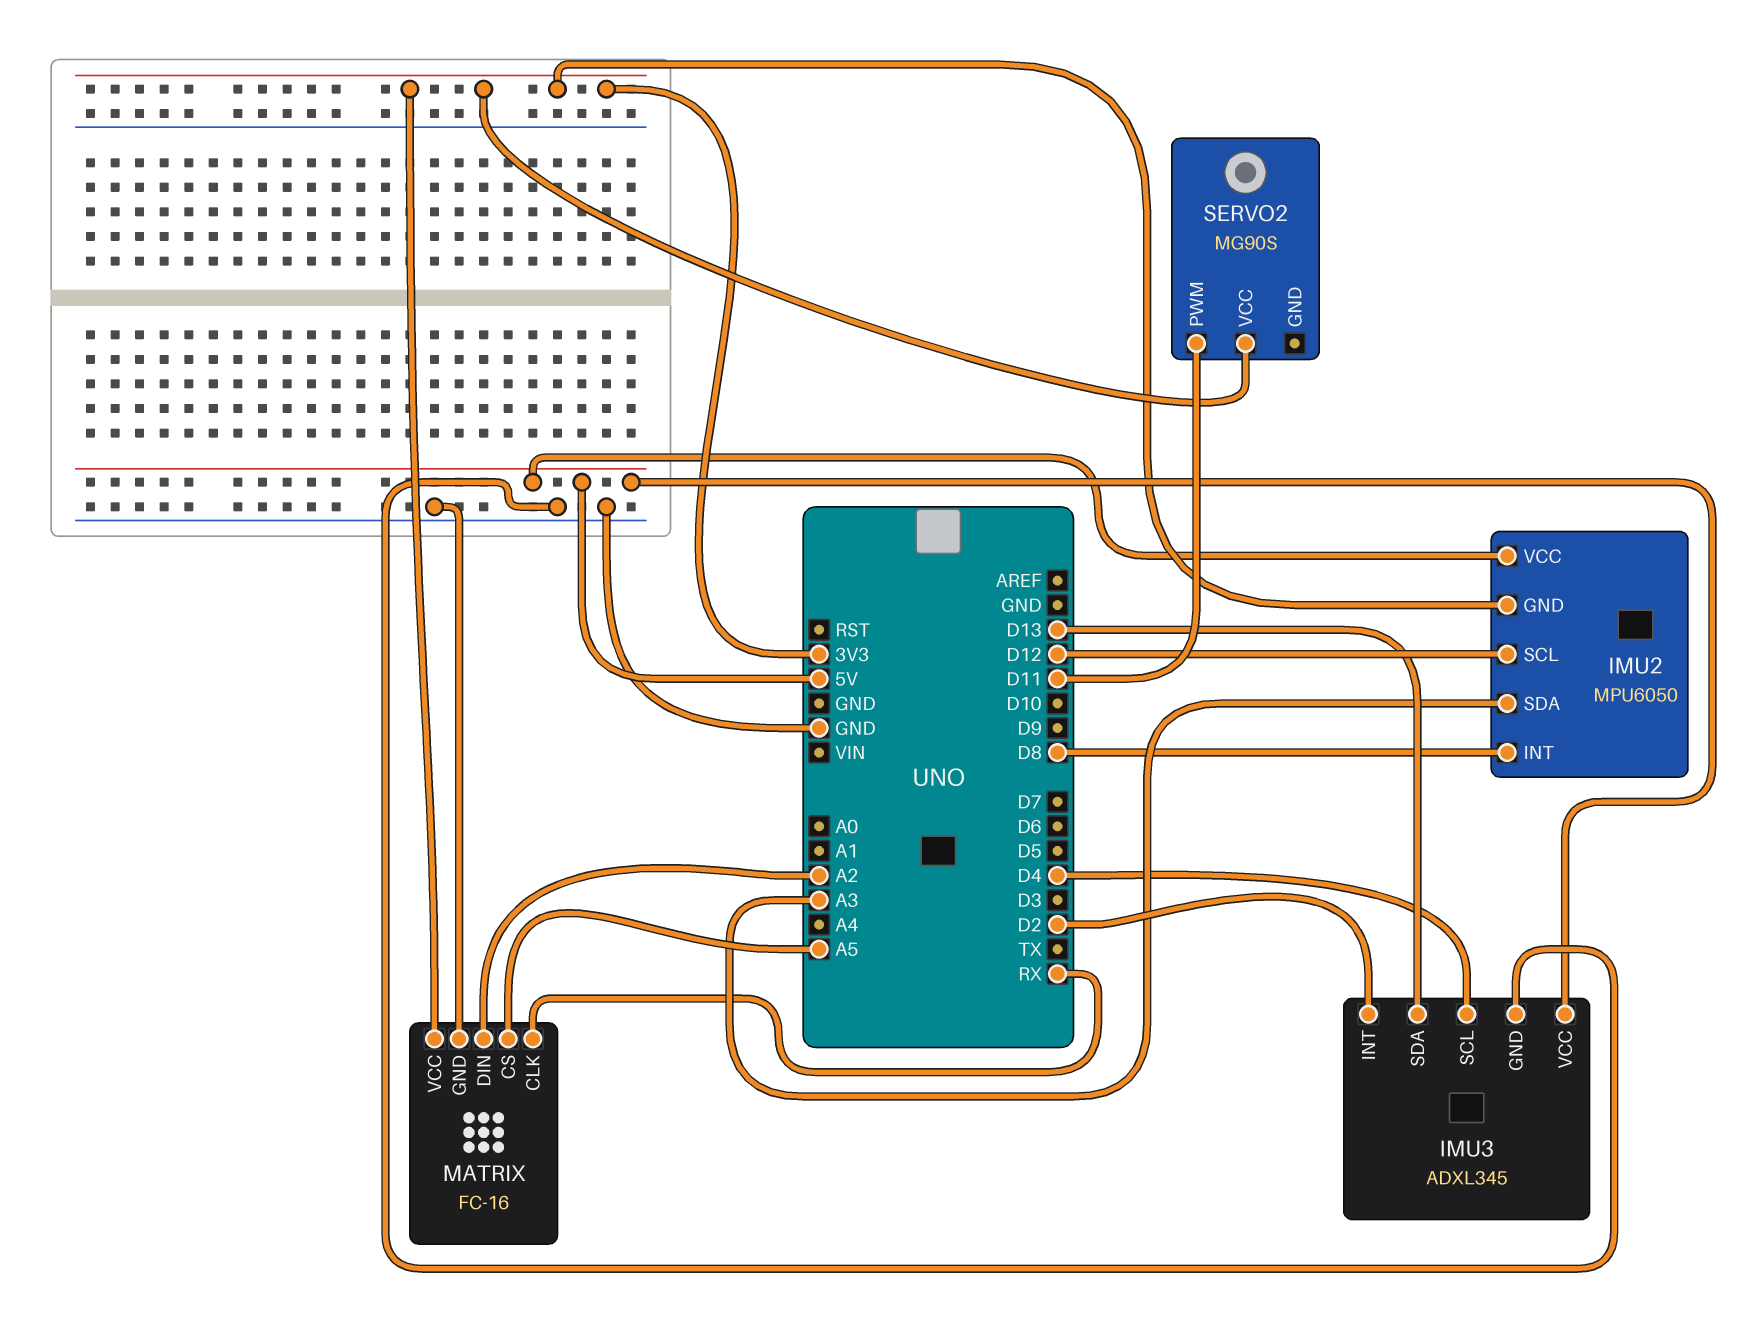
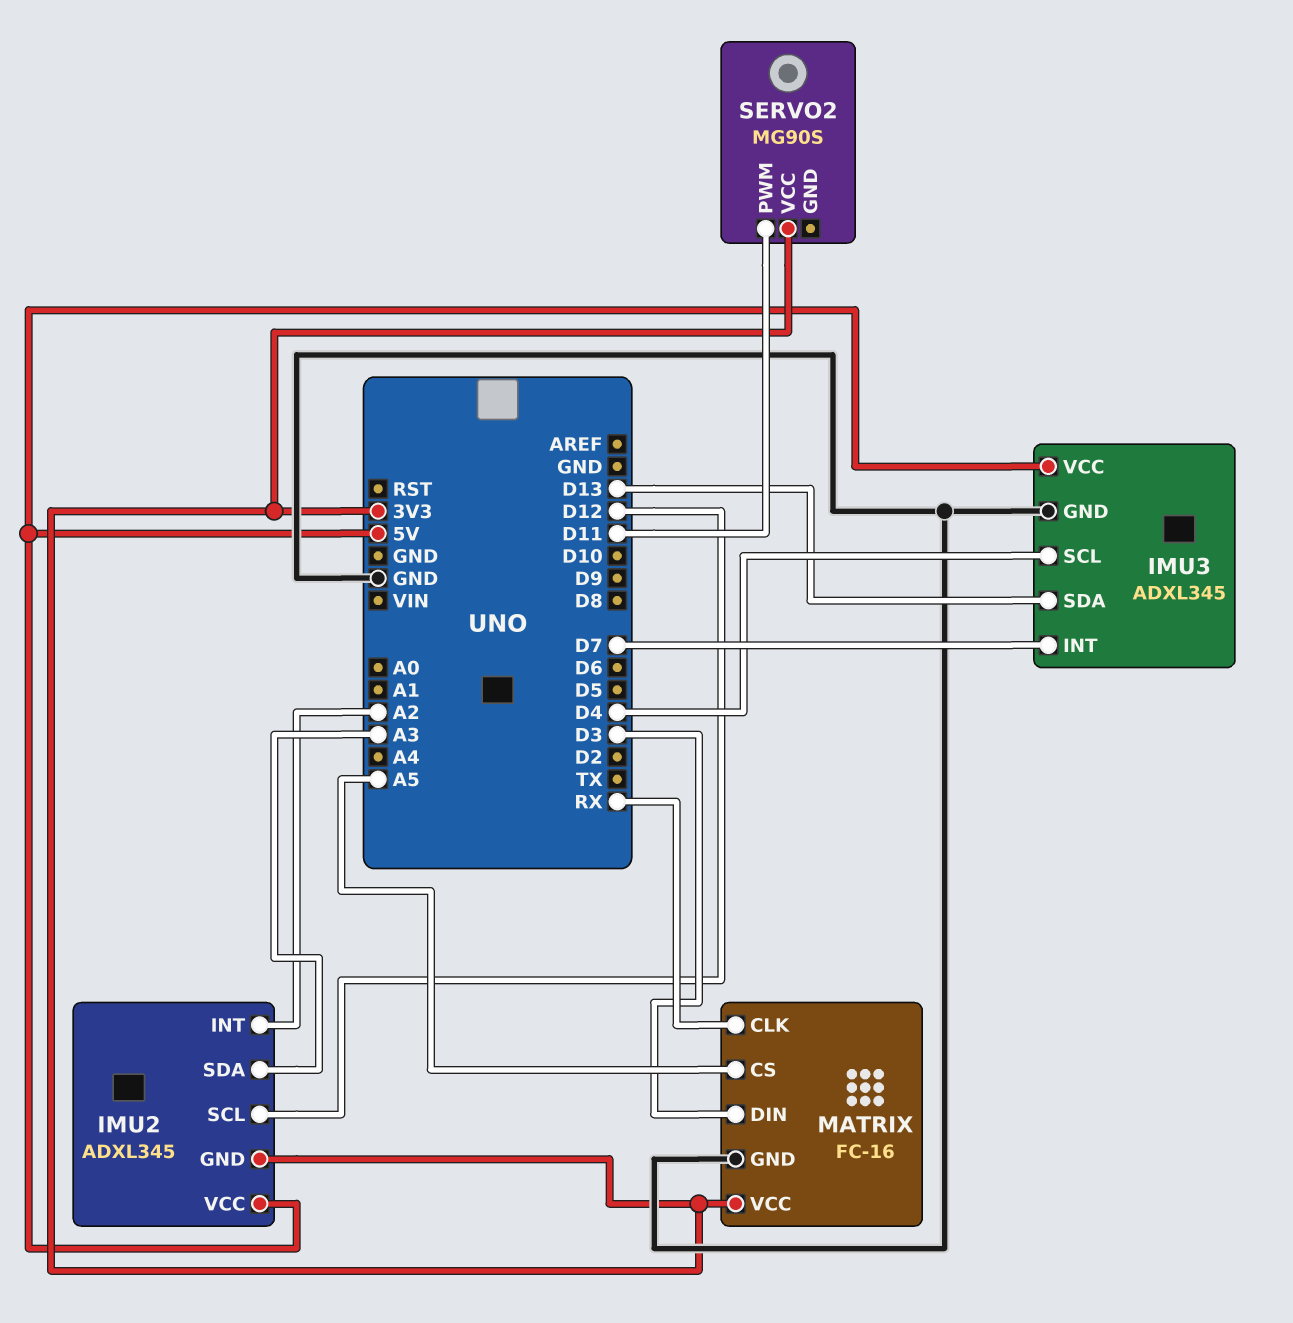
IMU2: MPU6050 -> ADXL345
IMU2 pin INT: D8 -> A2
IMU3 pin INT: D2 -> D7
MATRIX pin DIN: A2 -> D3

